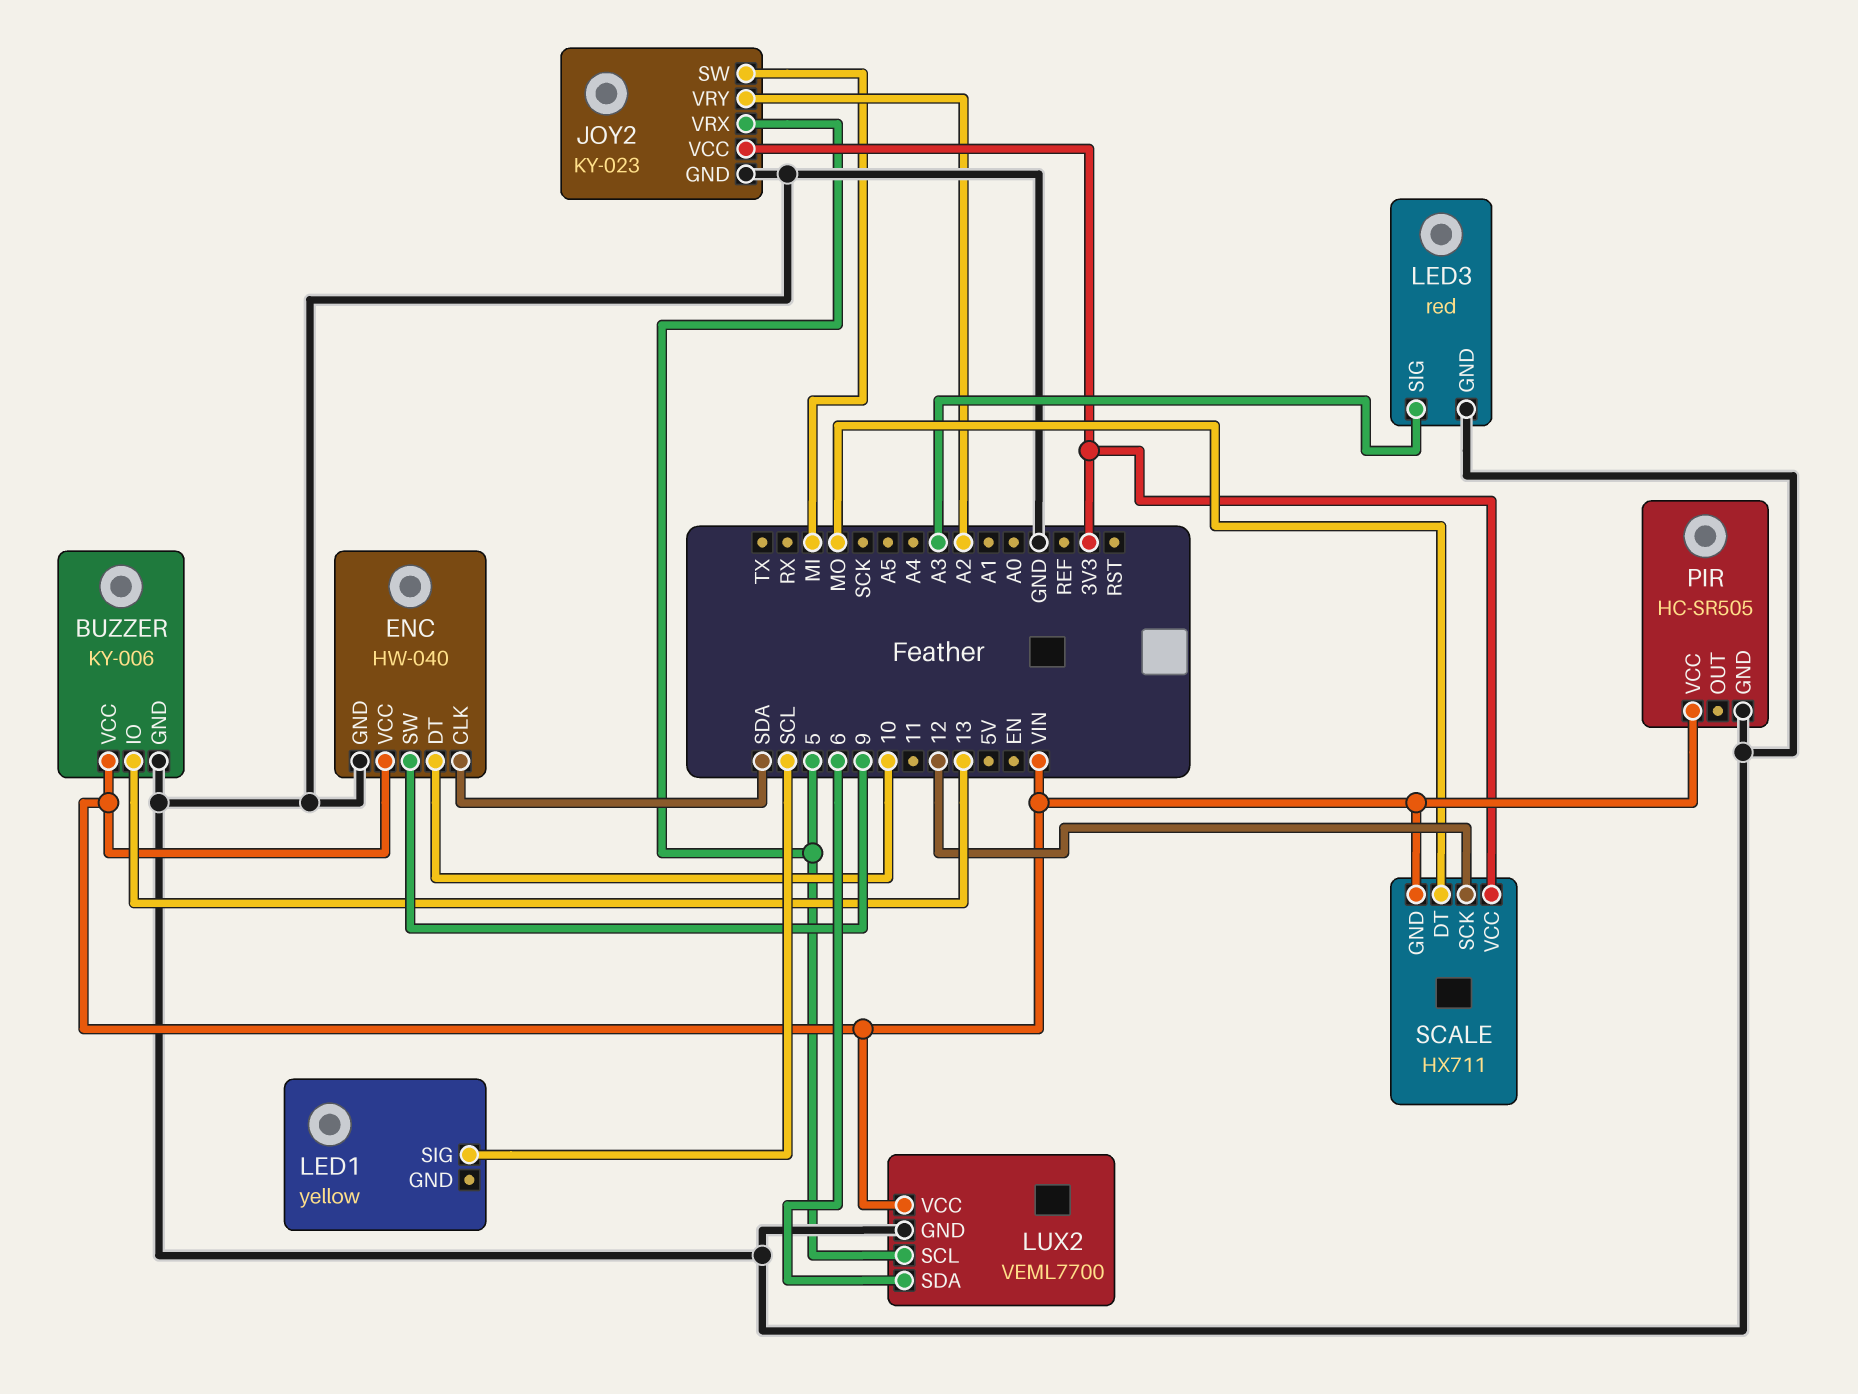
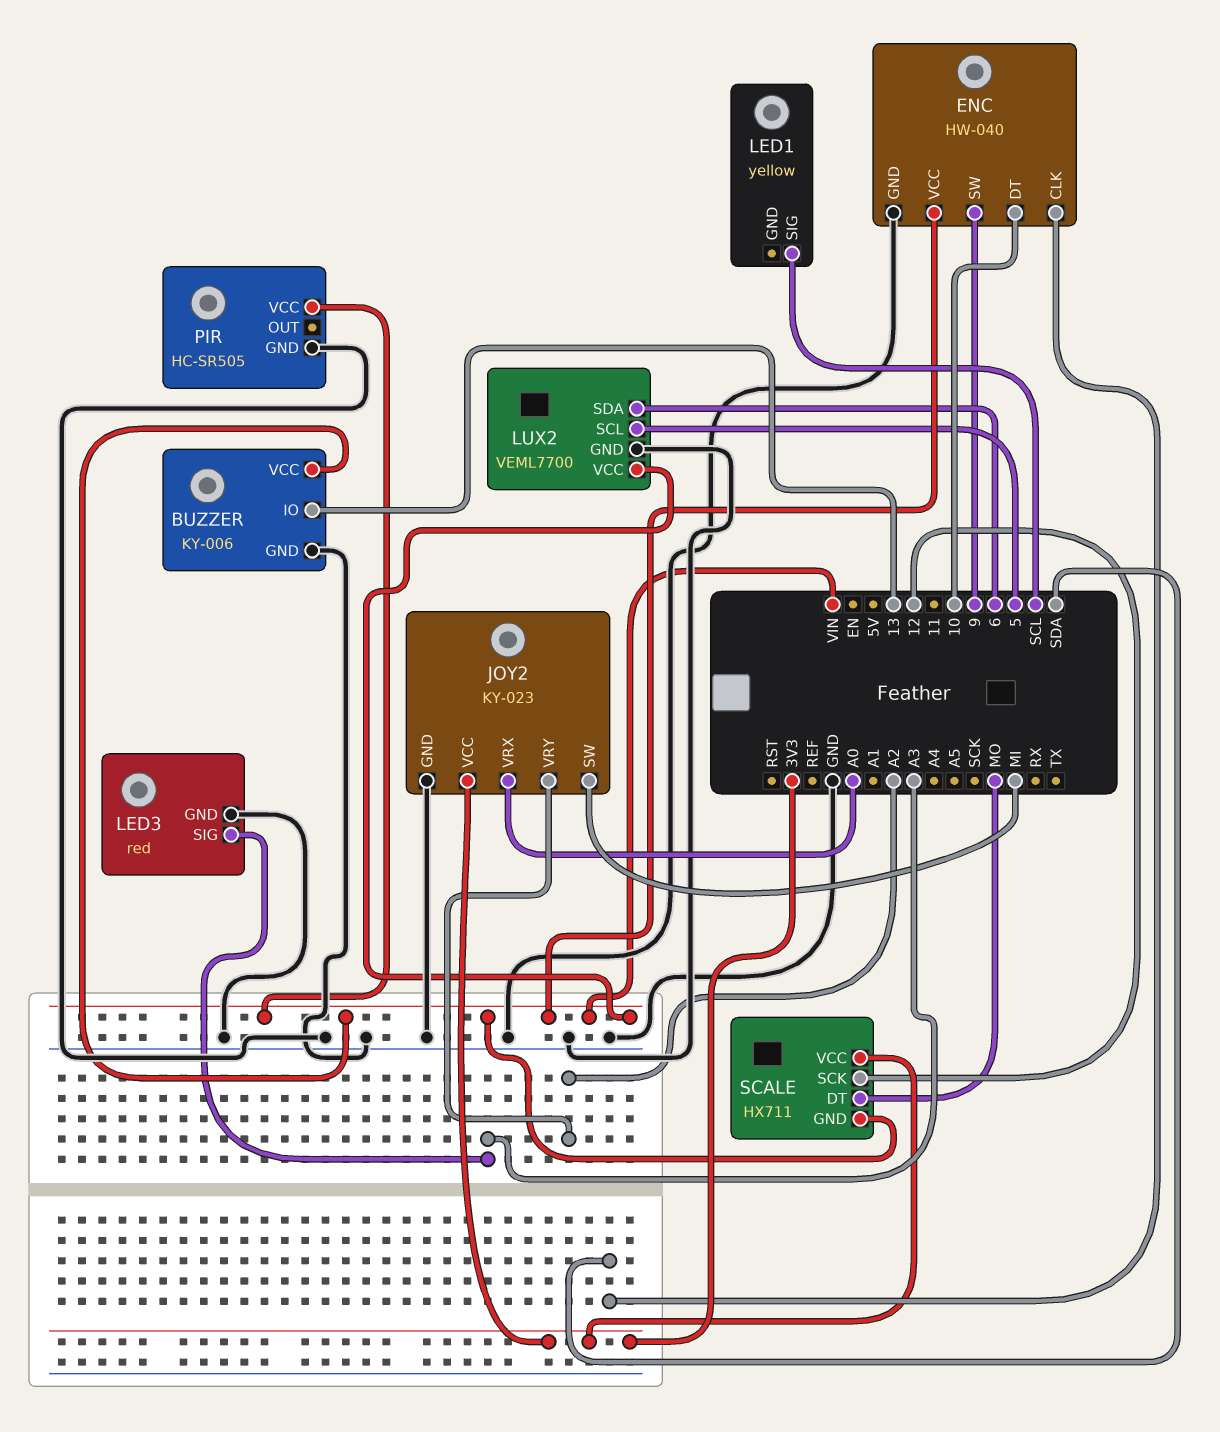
JOY2 pin VRX: 5 -> A0

